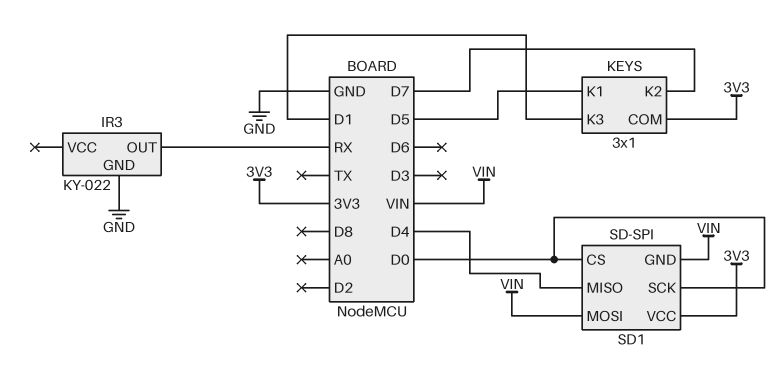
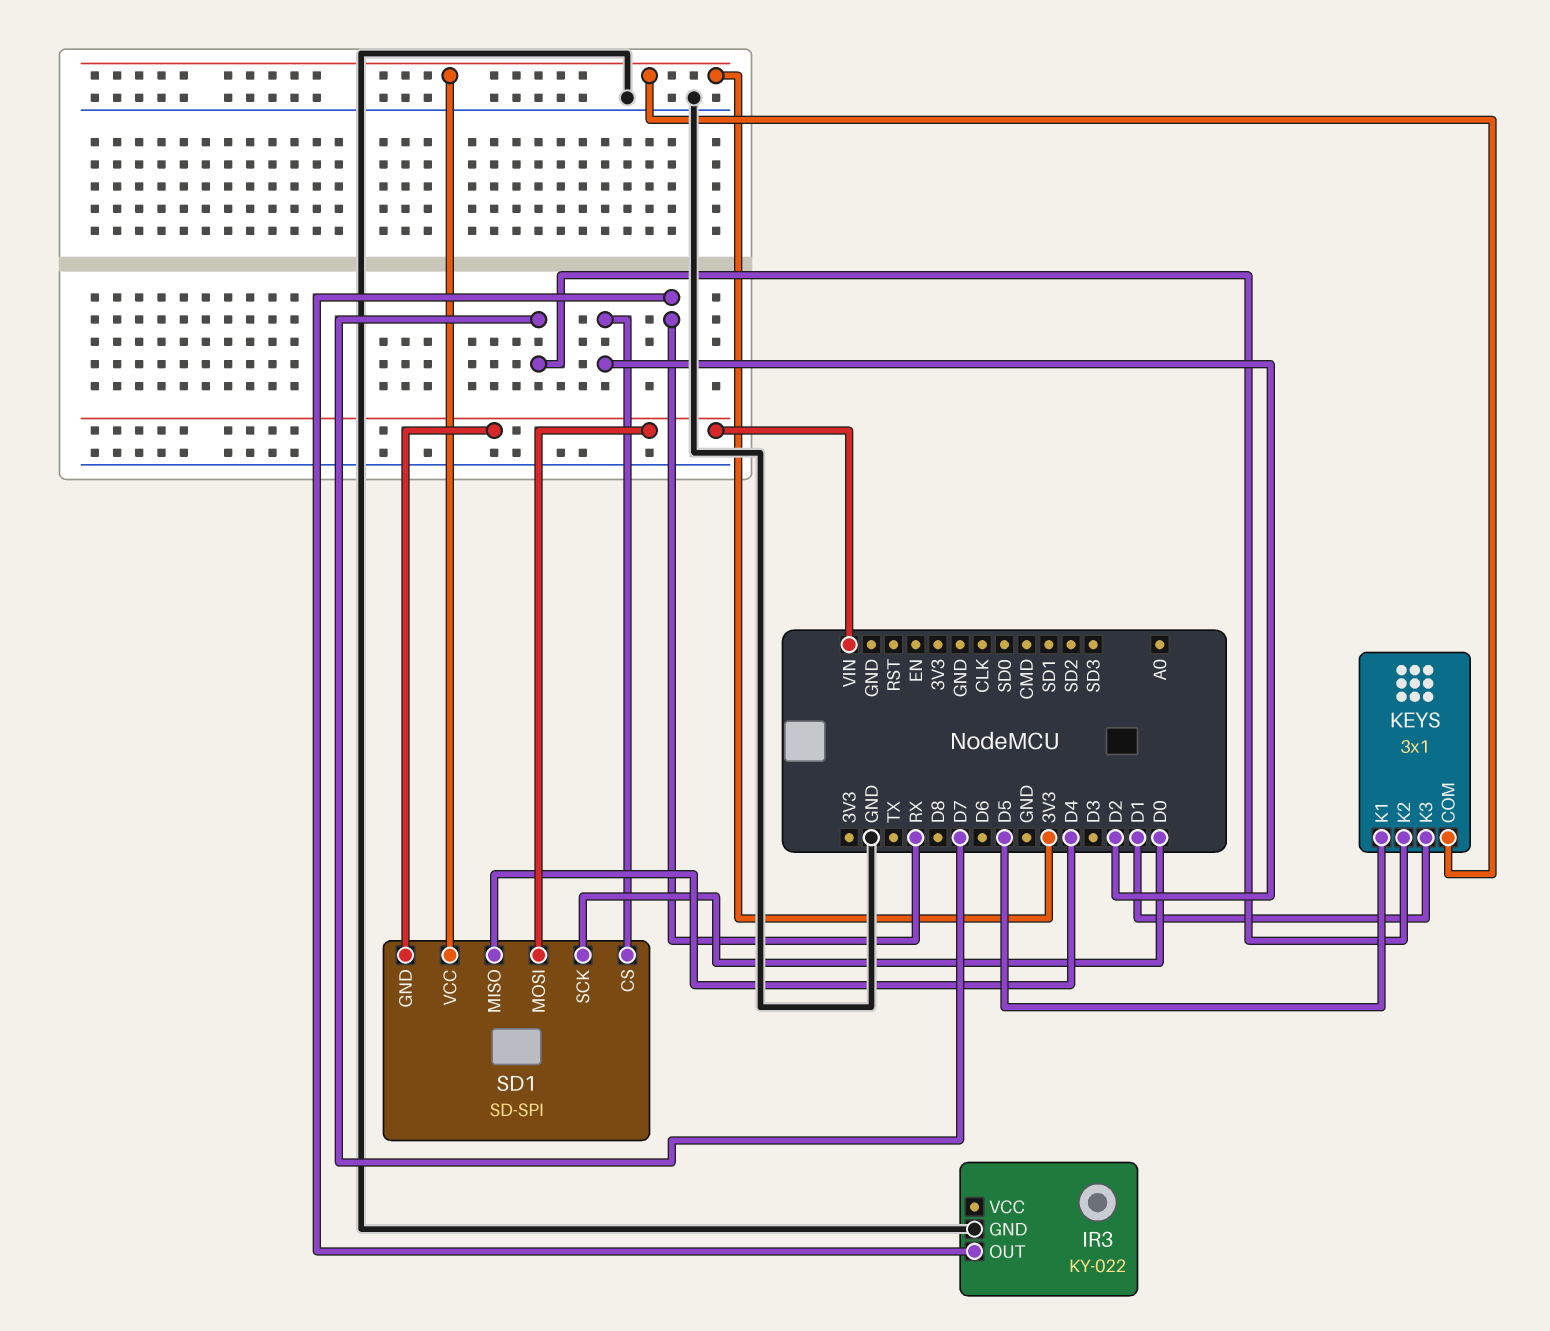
SD1 pin CS: D0 -> D2

